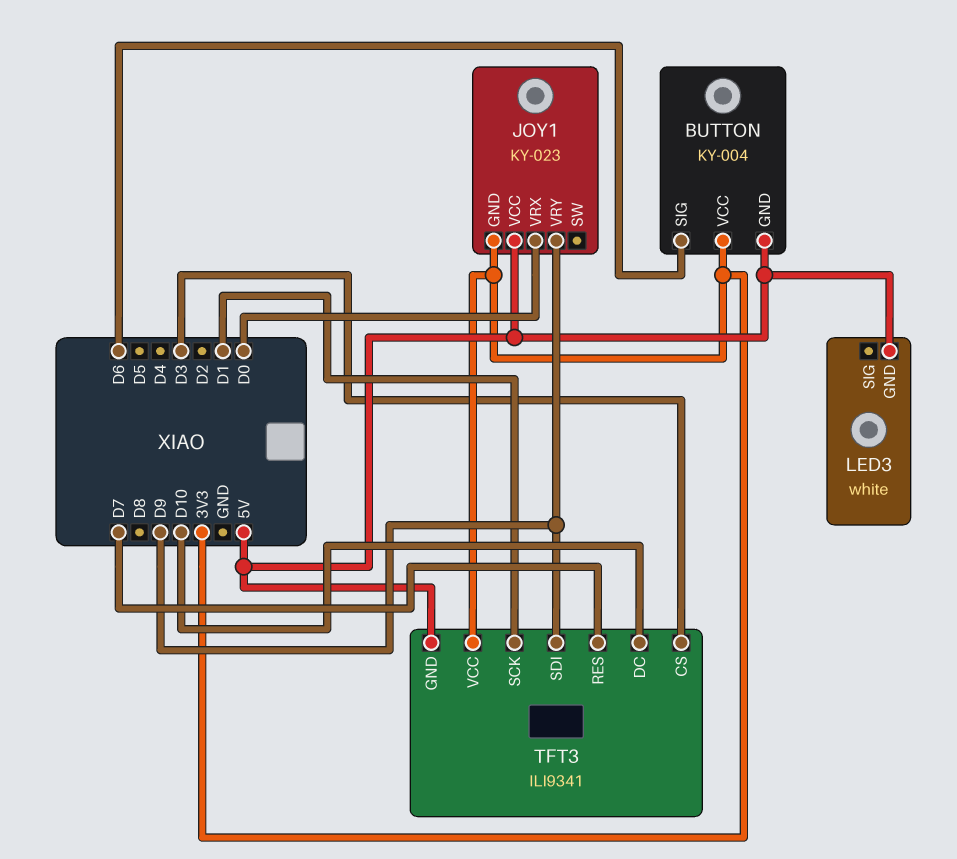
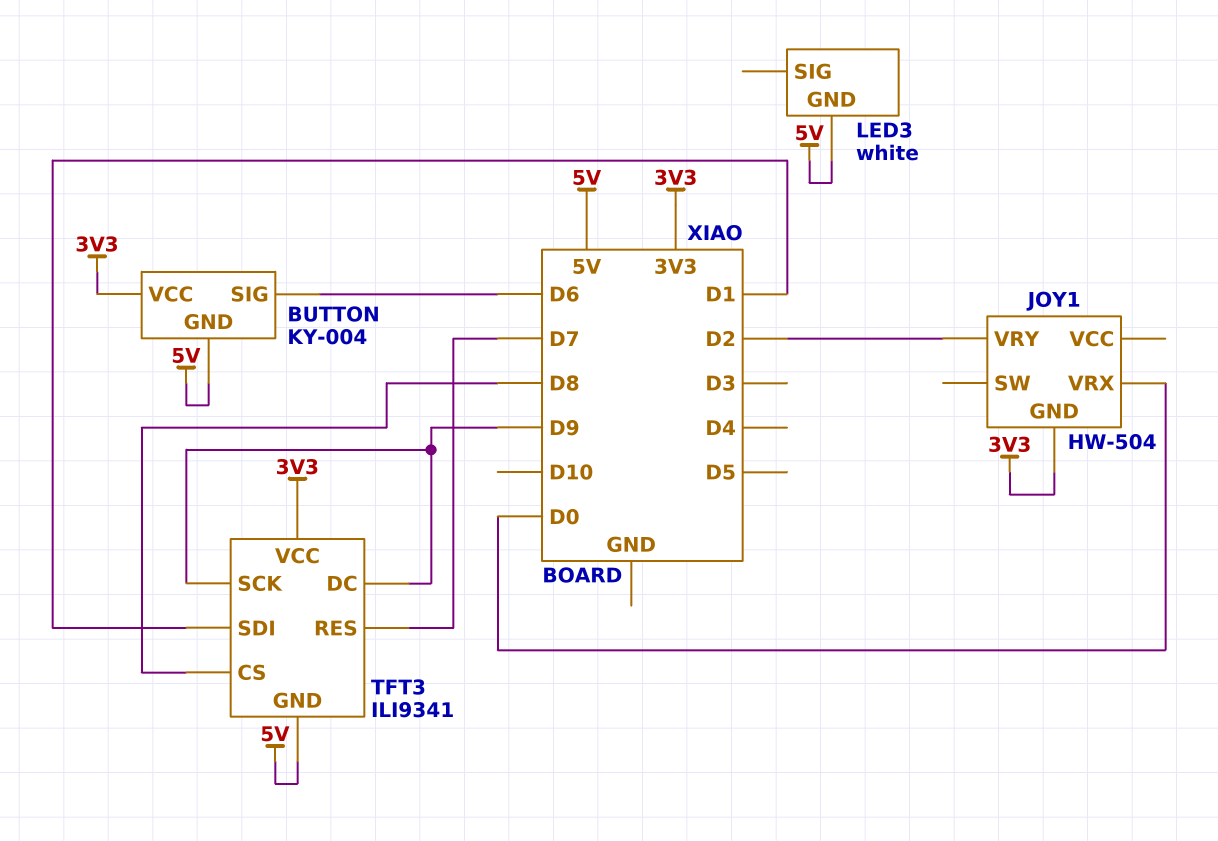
JOY1: KY-023 -> HW-504
JOY1 pin VCC: 5V -> none
JOY1 pin VRY: D9 -> D2
TFT3 pin CS: D3 -> D8
TFT3 pin DC: D10 -> D9
TFT3 pin SCK: D1 -> D9
TFT3 pin SDI: D9 -> D1

